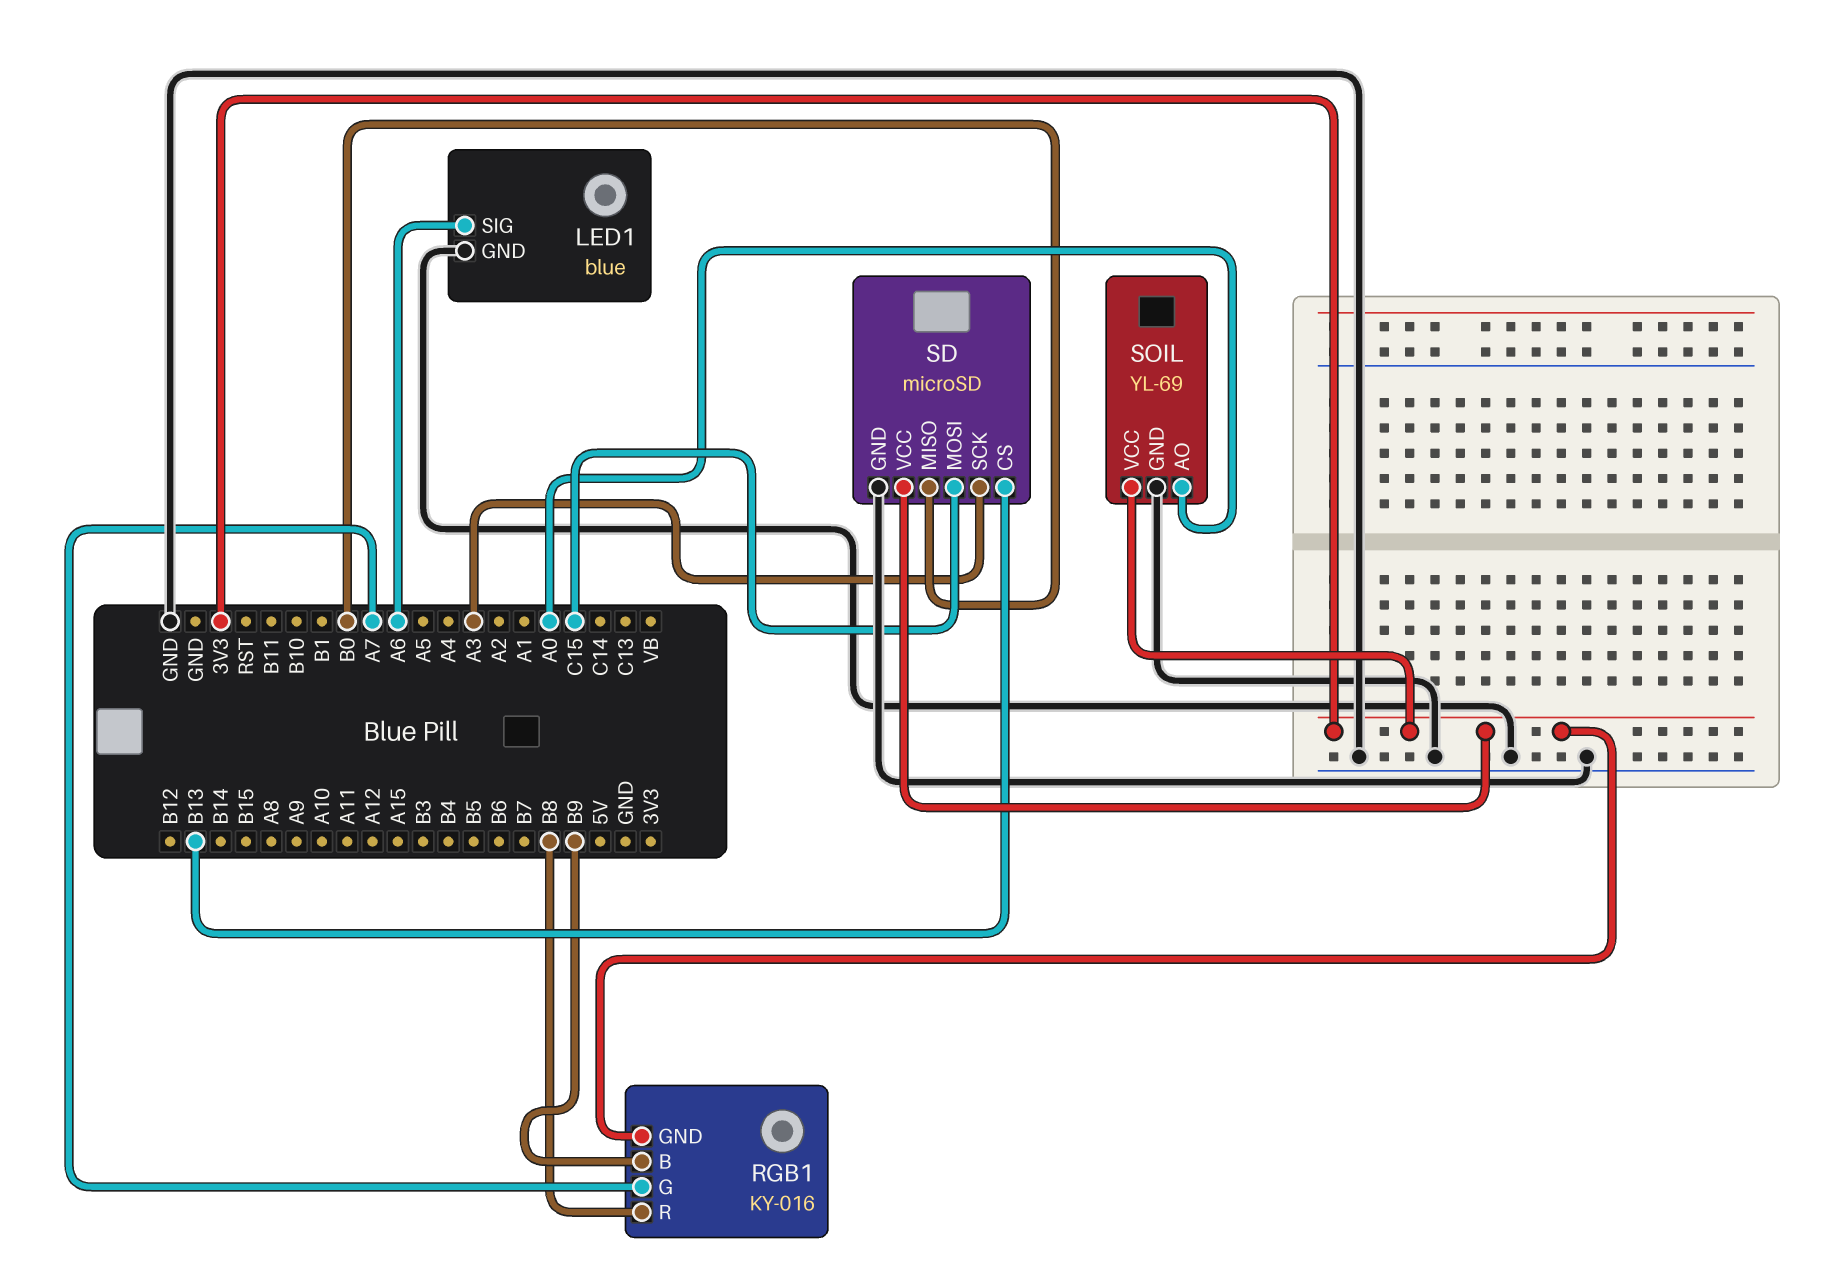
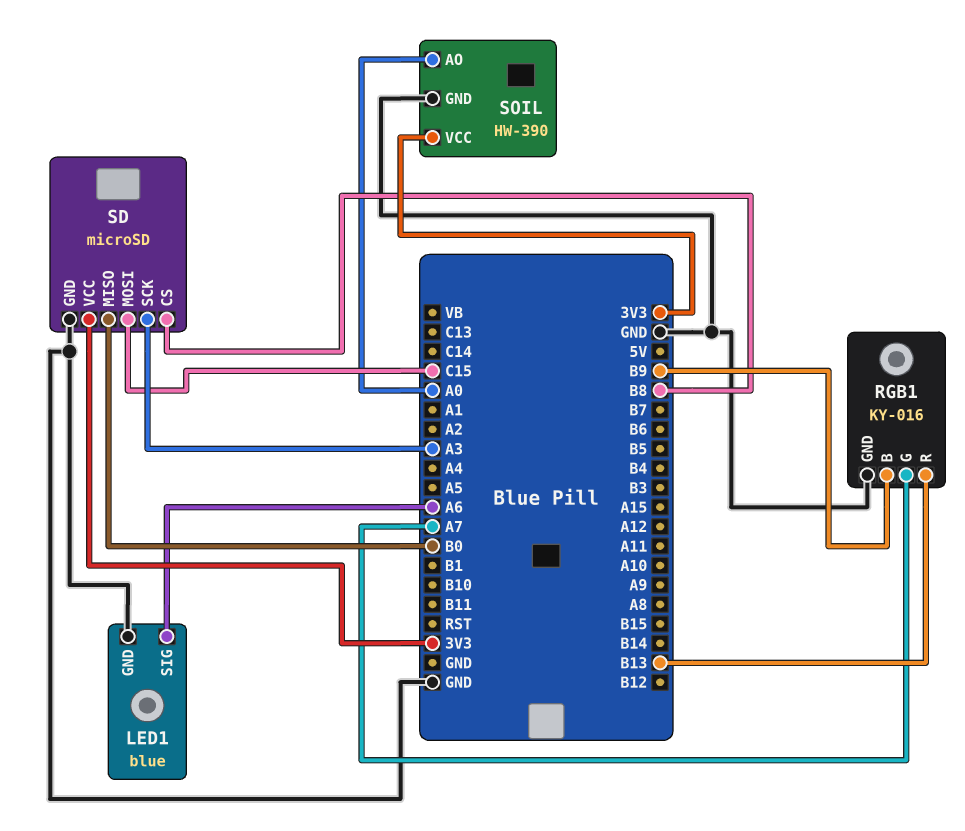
RGB1 pin GND: 3V3 -> GND
RGB1 pin R: B8 -> B13
SD pin CS: B13 -> B8
SOIL: YL-69 -> HW-390

